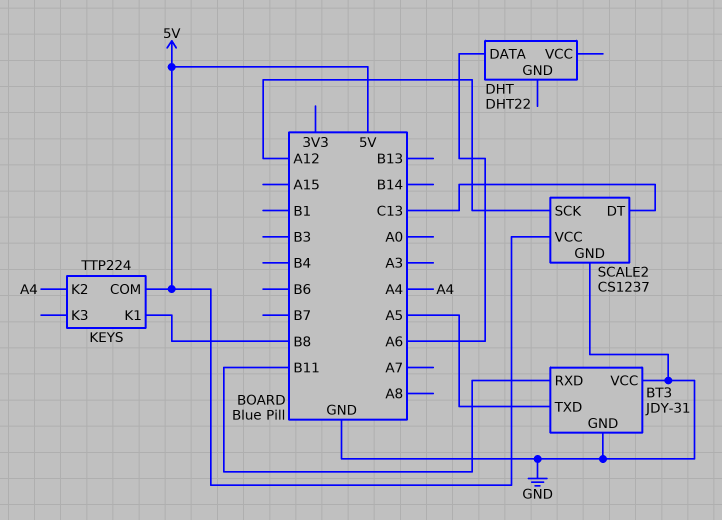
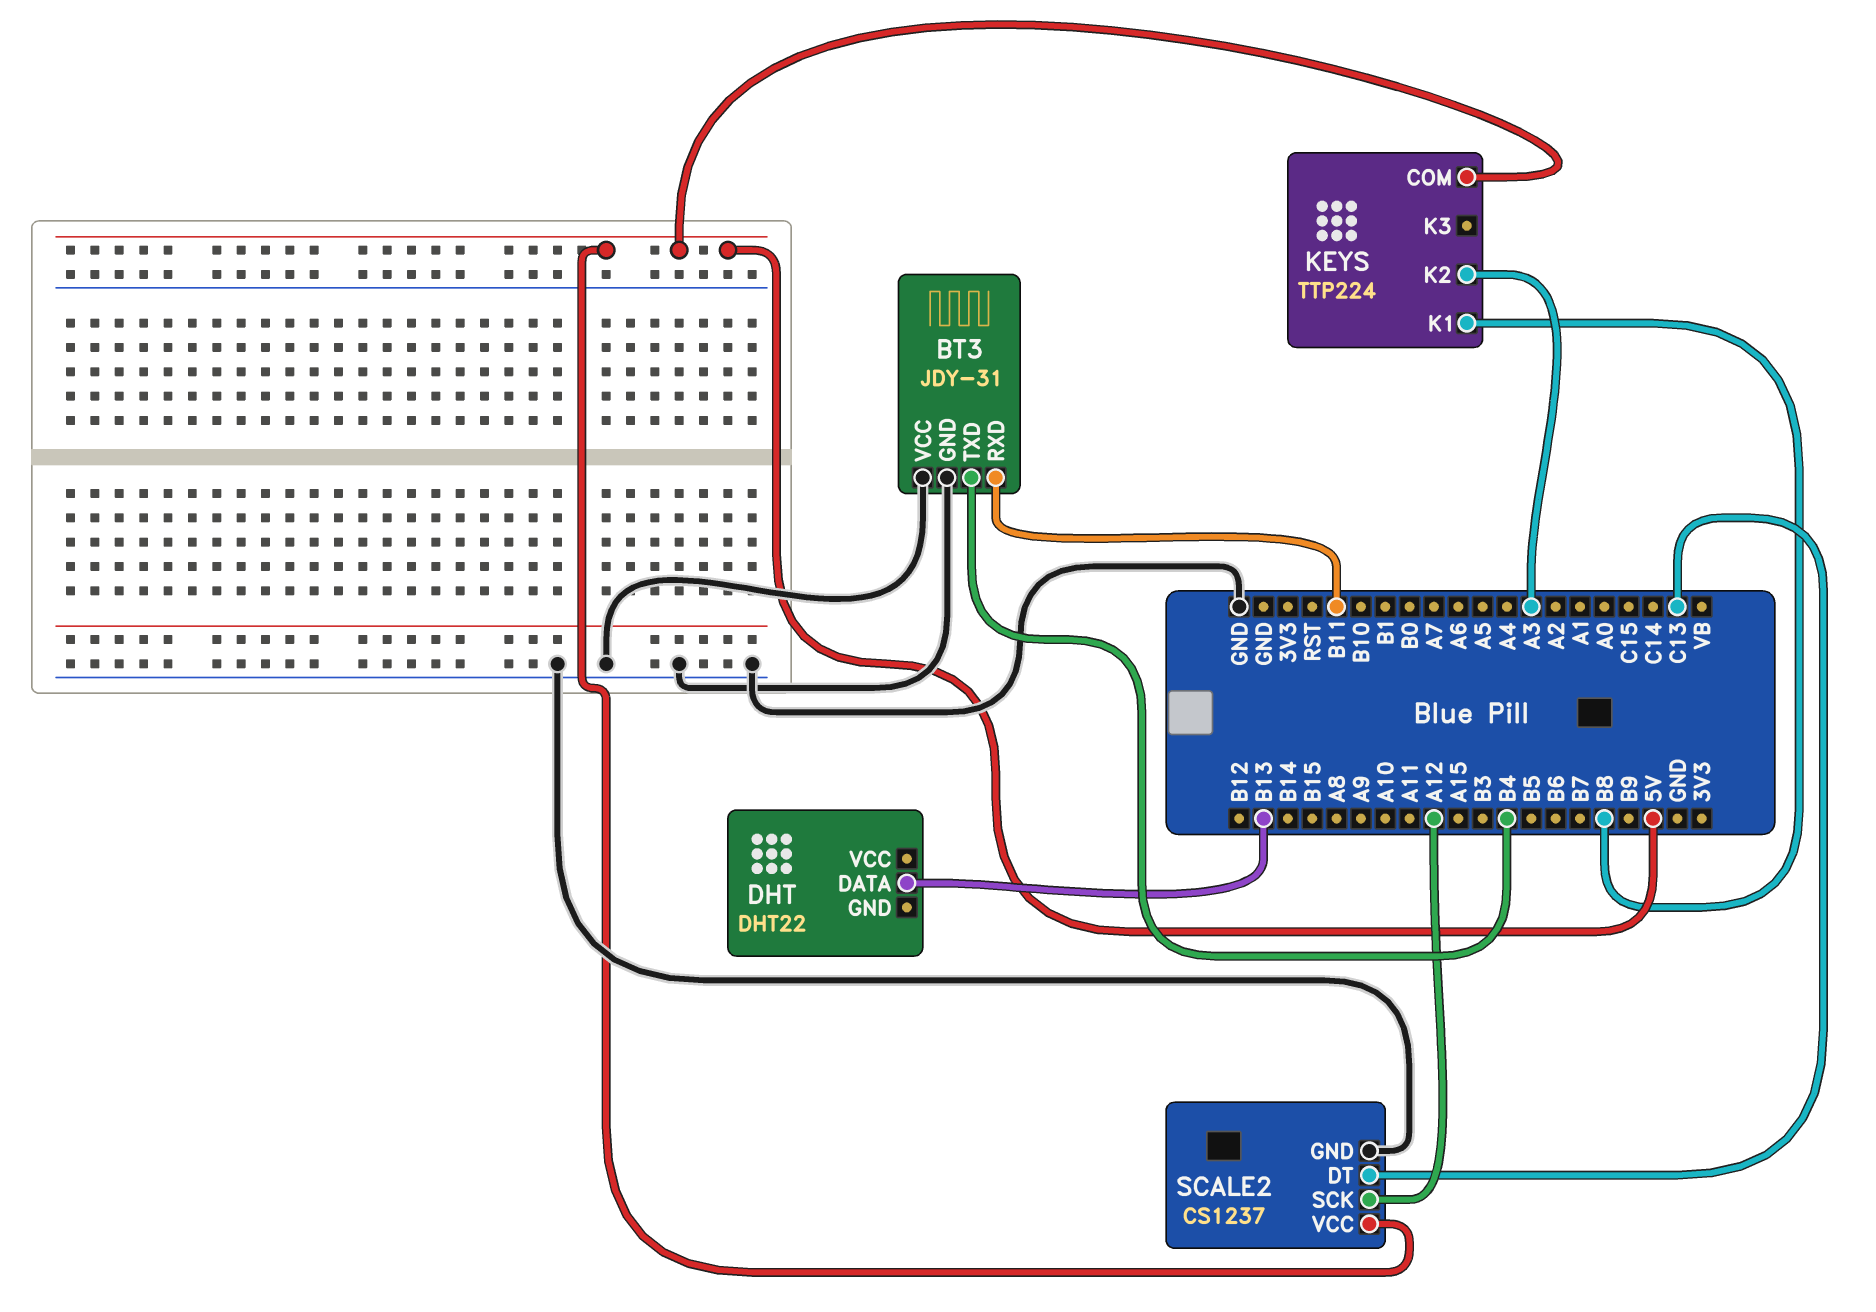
BT3 pin TXD: A5 -> B4
DHT pin DATA: A6 -> B13
KEYS pin K2: A4 -> A3

